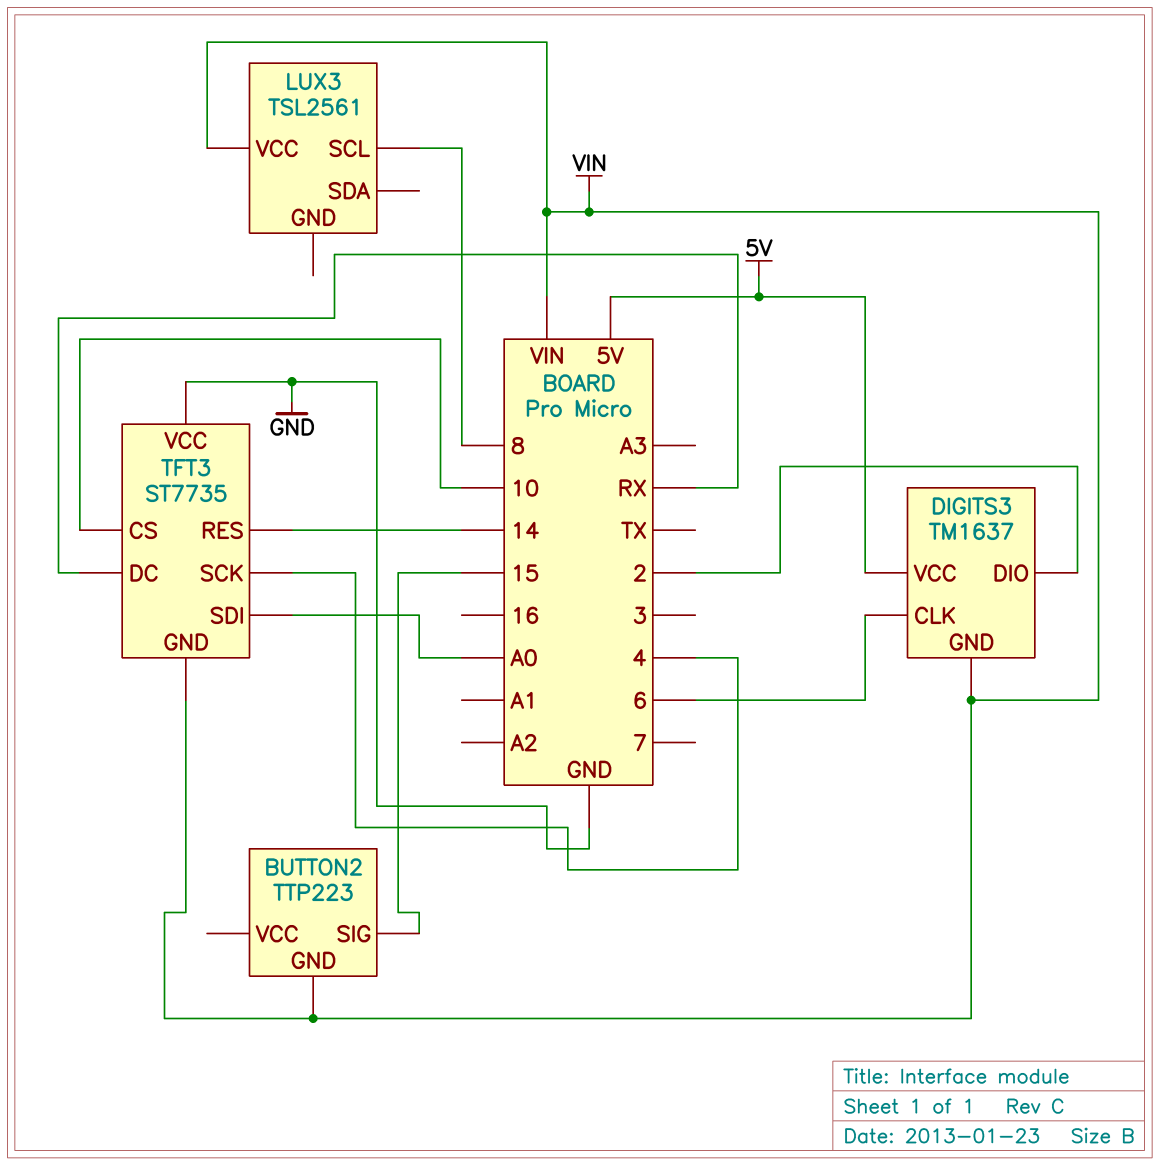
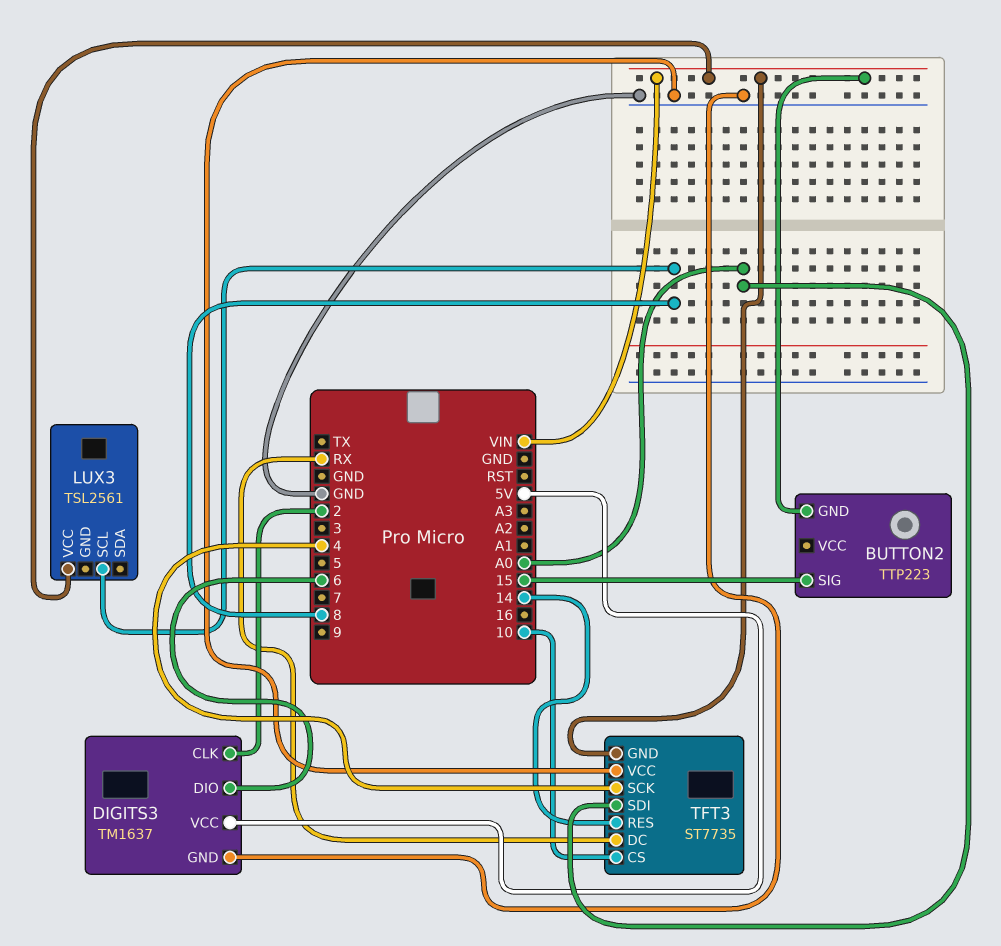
DIGITS3 pin CLK: 6 -> 2
DIGITS3 pin DIO: 2 -> 6
DIGITS3 pin GND: VIN -> GND

